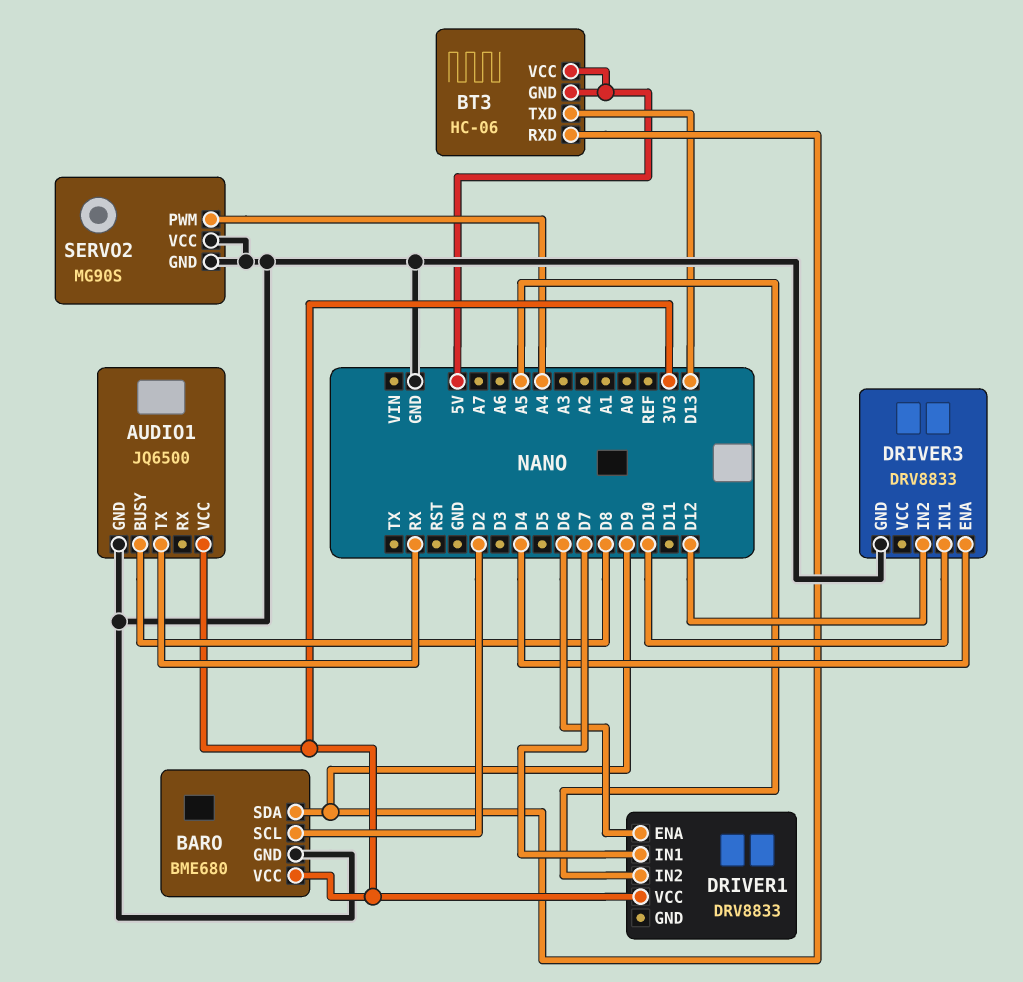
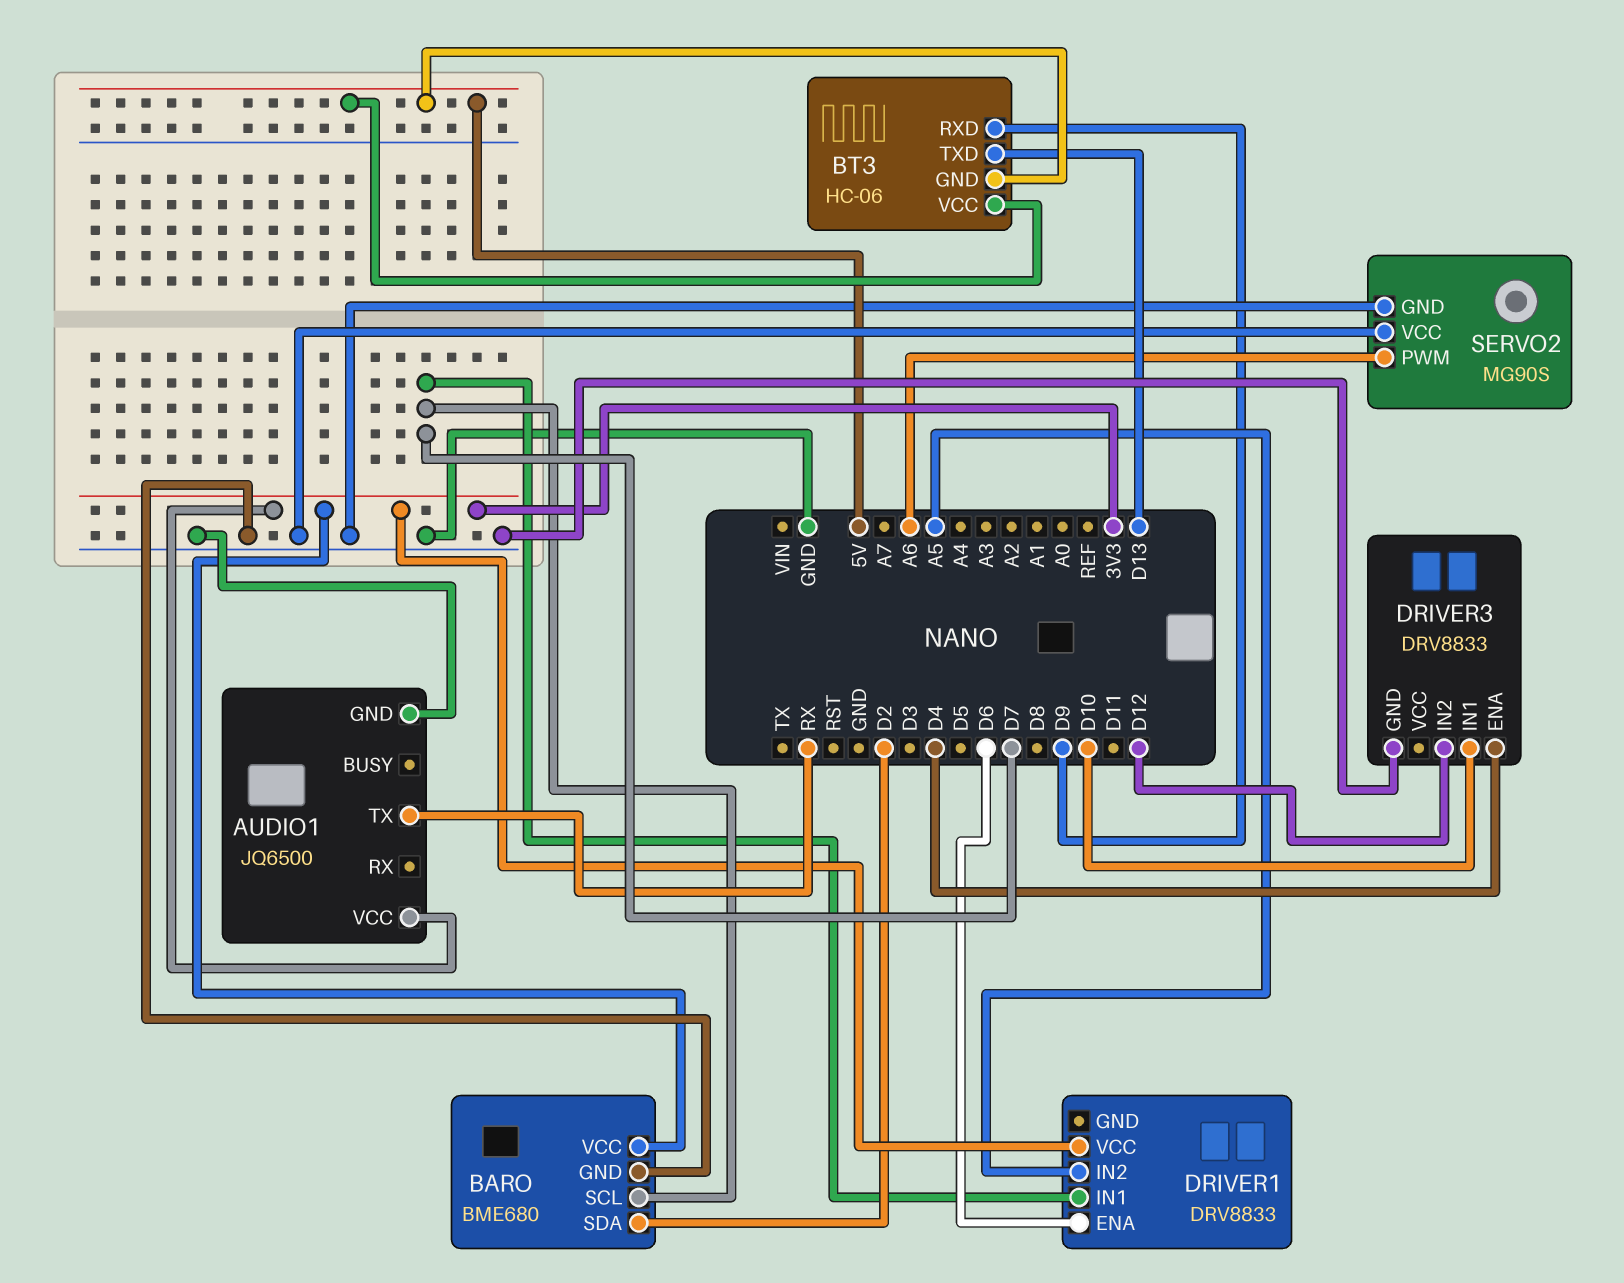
AUDIO1 pin BUSY: D8 -> none
BARO pin SCL: D2 -> D7
BARO pin SDA: D9 -> D2
SERVO2 pin PWM: A4 -> A6

